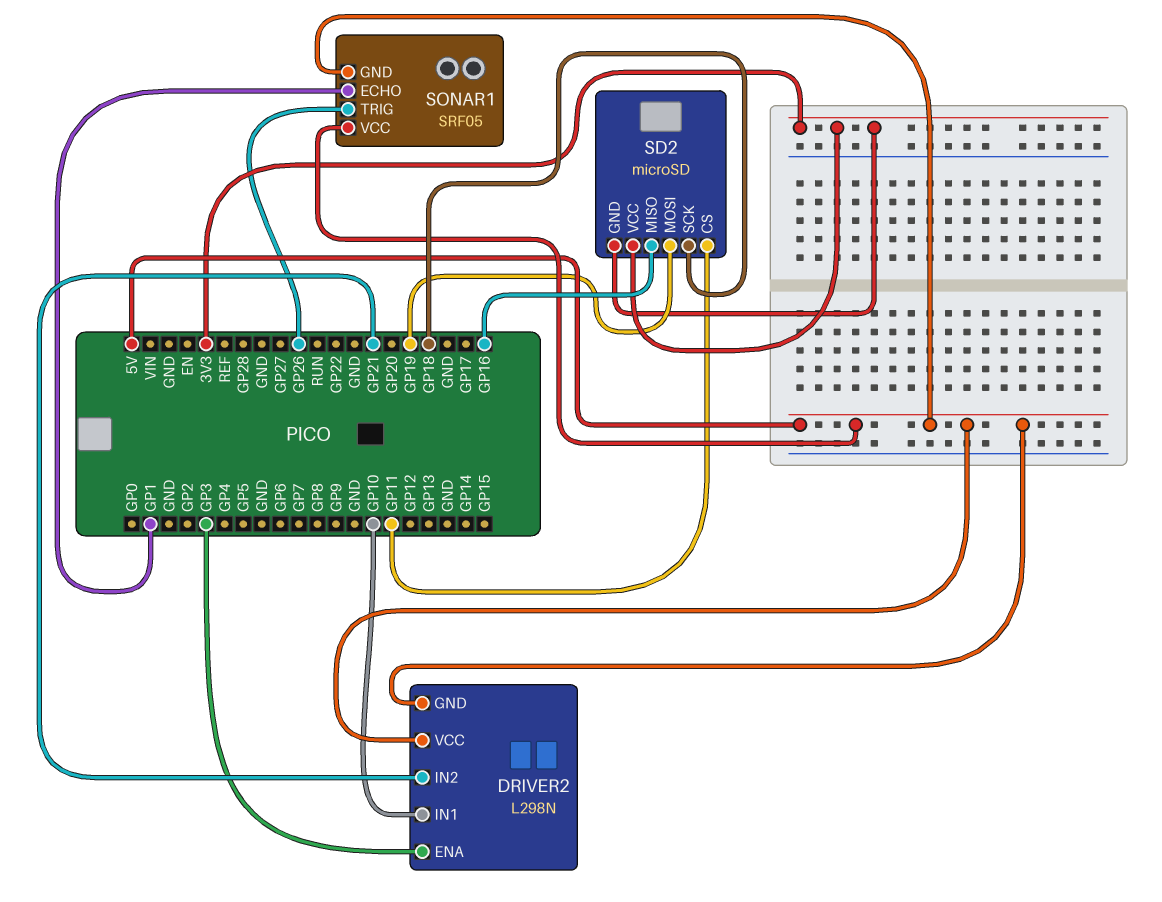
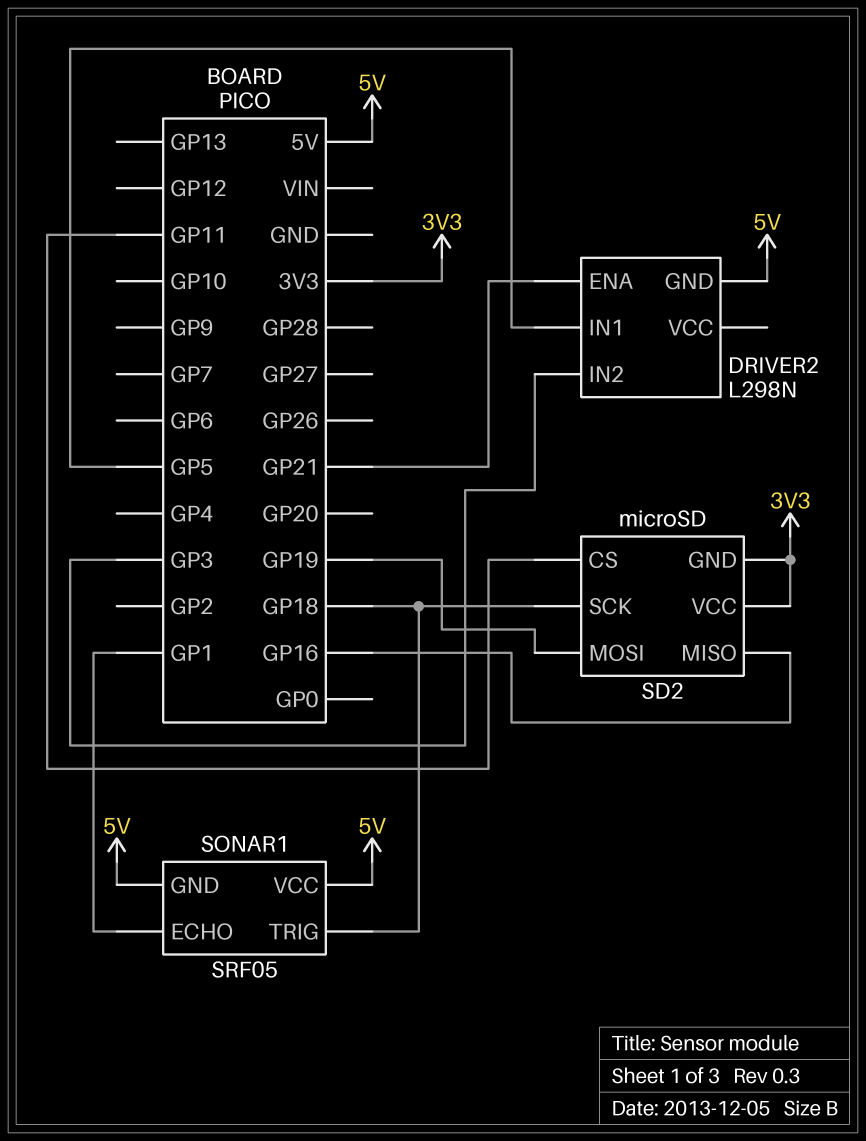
DRIVER2 pin ENA: GP3 -> GP21
DRIVER2 pin IN1: GP10 -> GP5
DRIVER2 pin IN2: GP21 -> GP3
DRIVER2 pin VCC: 5V -> none
SONAR1 pin TRIG: GP26 -> GP18

